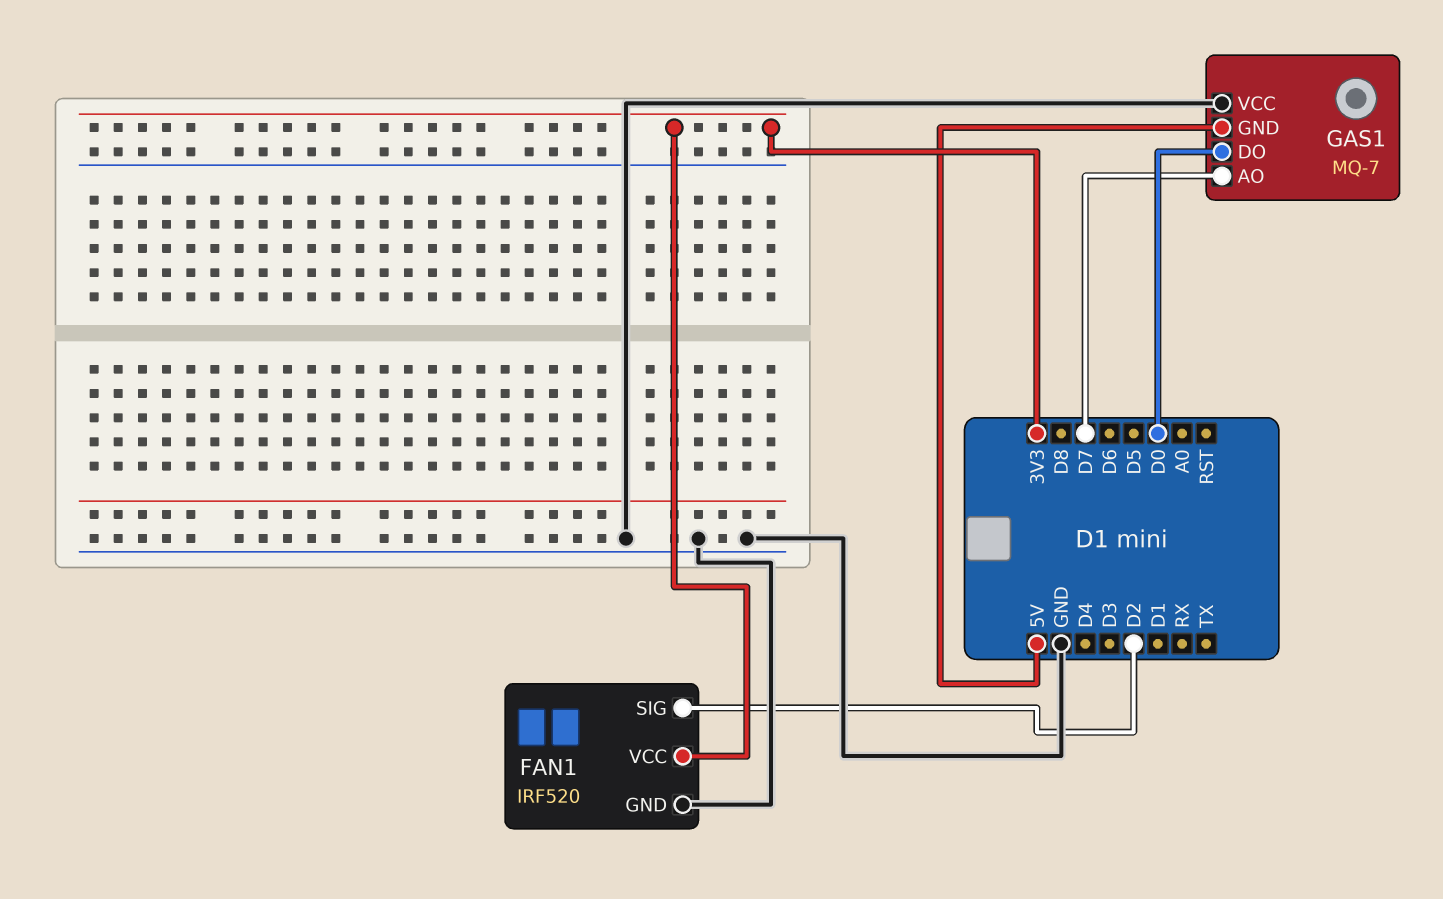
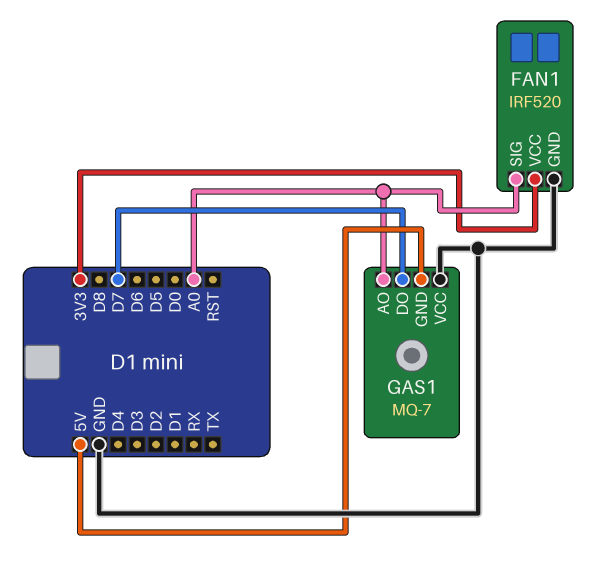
FAN1 pin SIG: D2 -> A0
GAS1 pin AO: D7 -> A0
GAS1 pin DO: D0 -> D7

